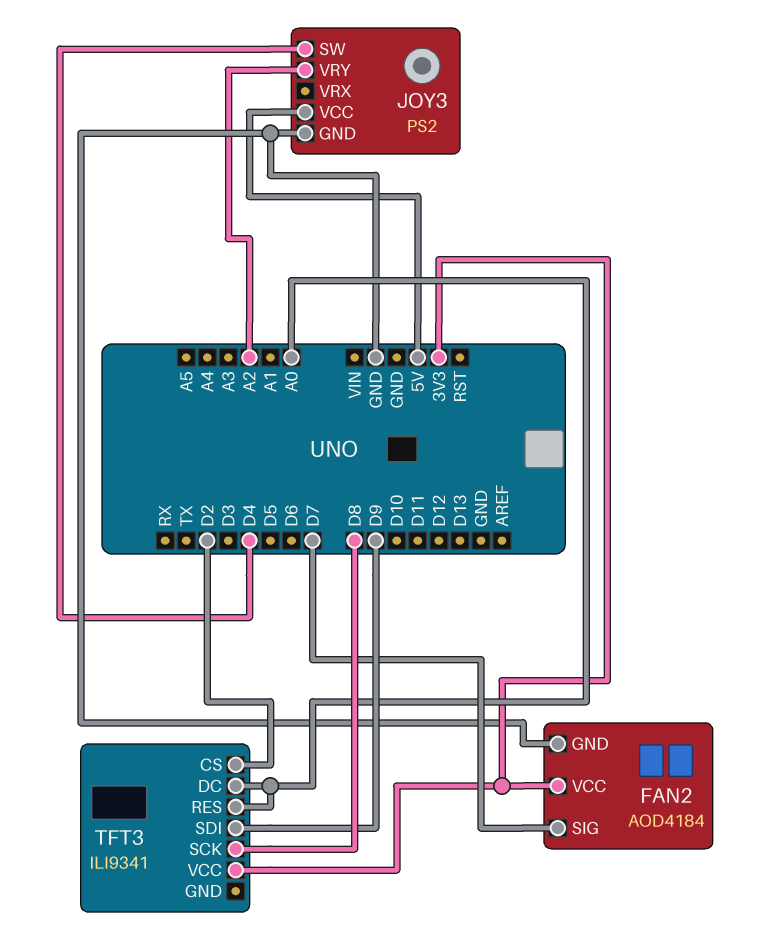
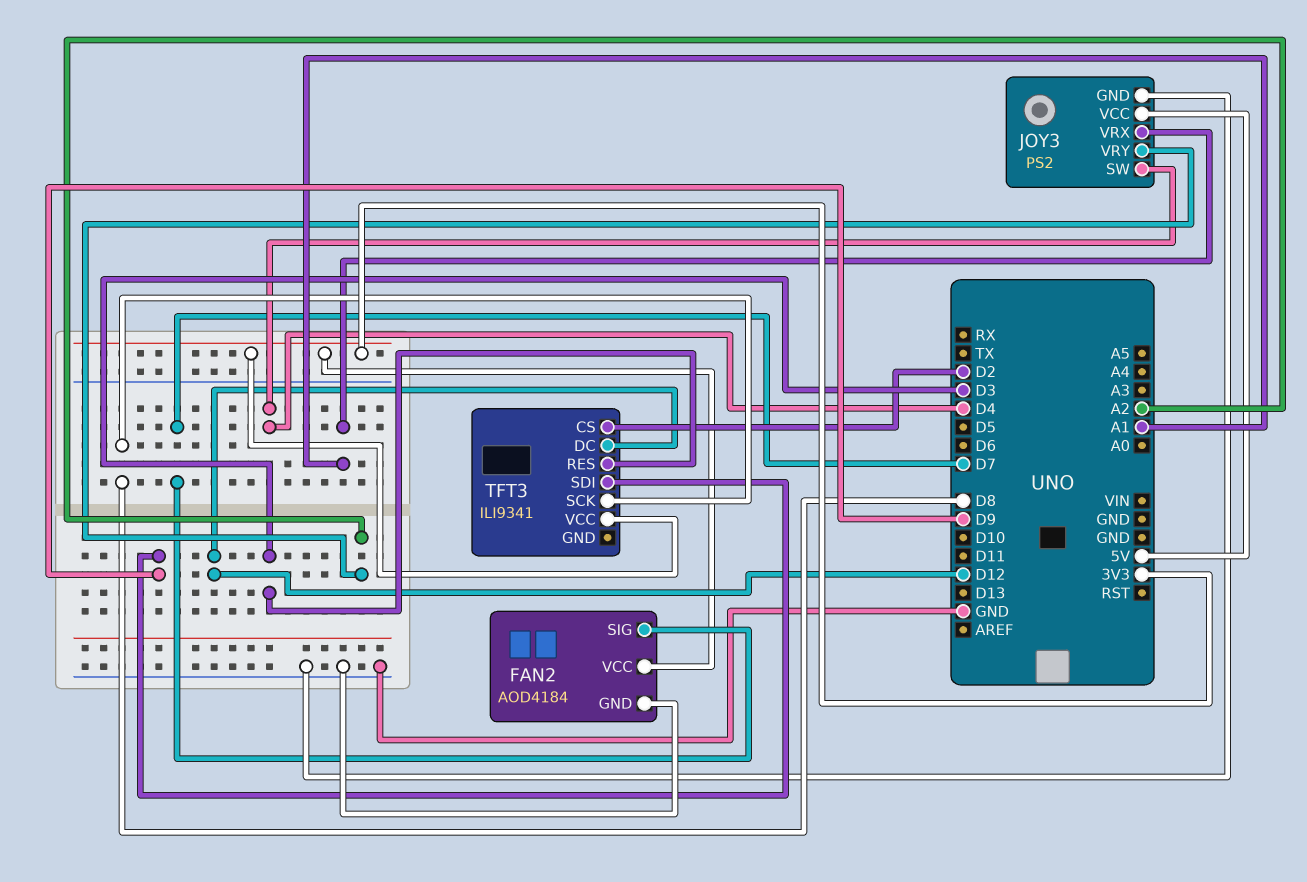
JOY3 pin VRX: none -> A1
TFT3 pin DC: A0 -> D12
TFT3 pin RES: A0 -> D3

